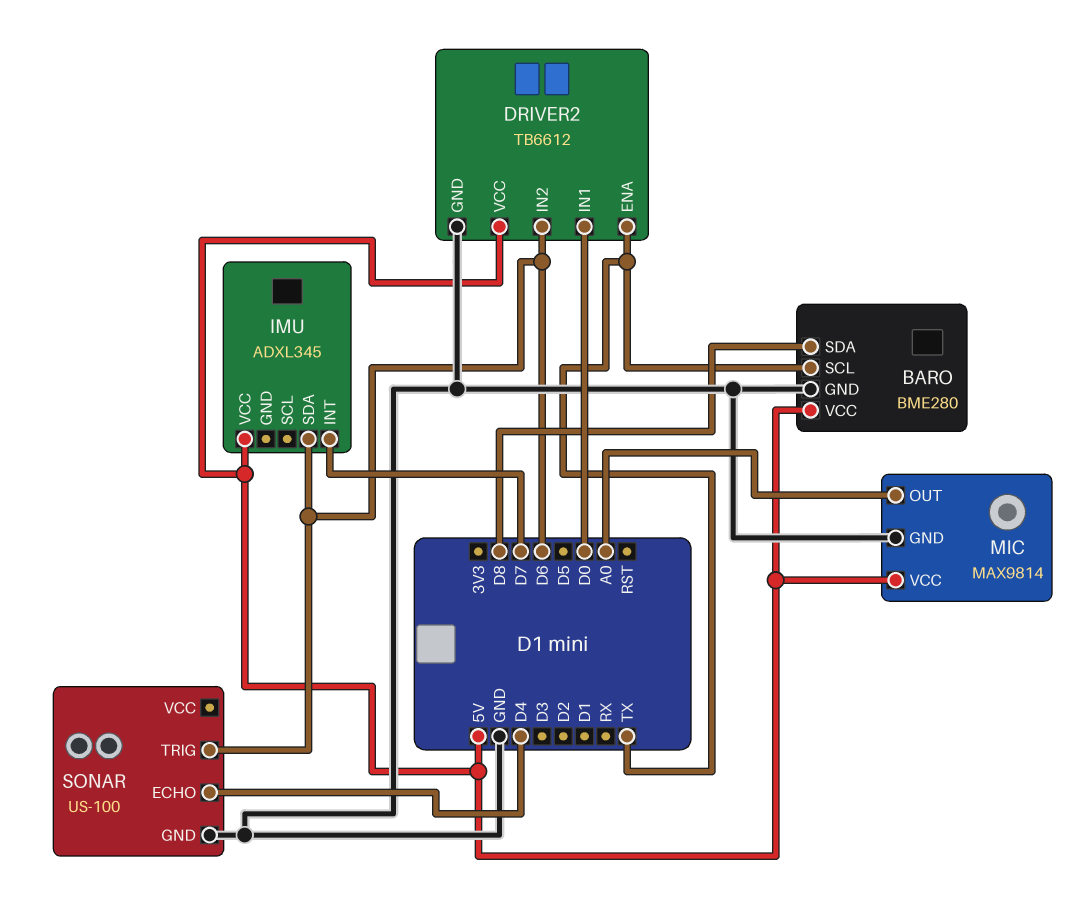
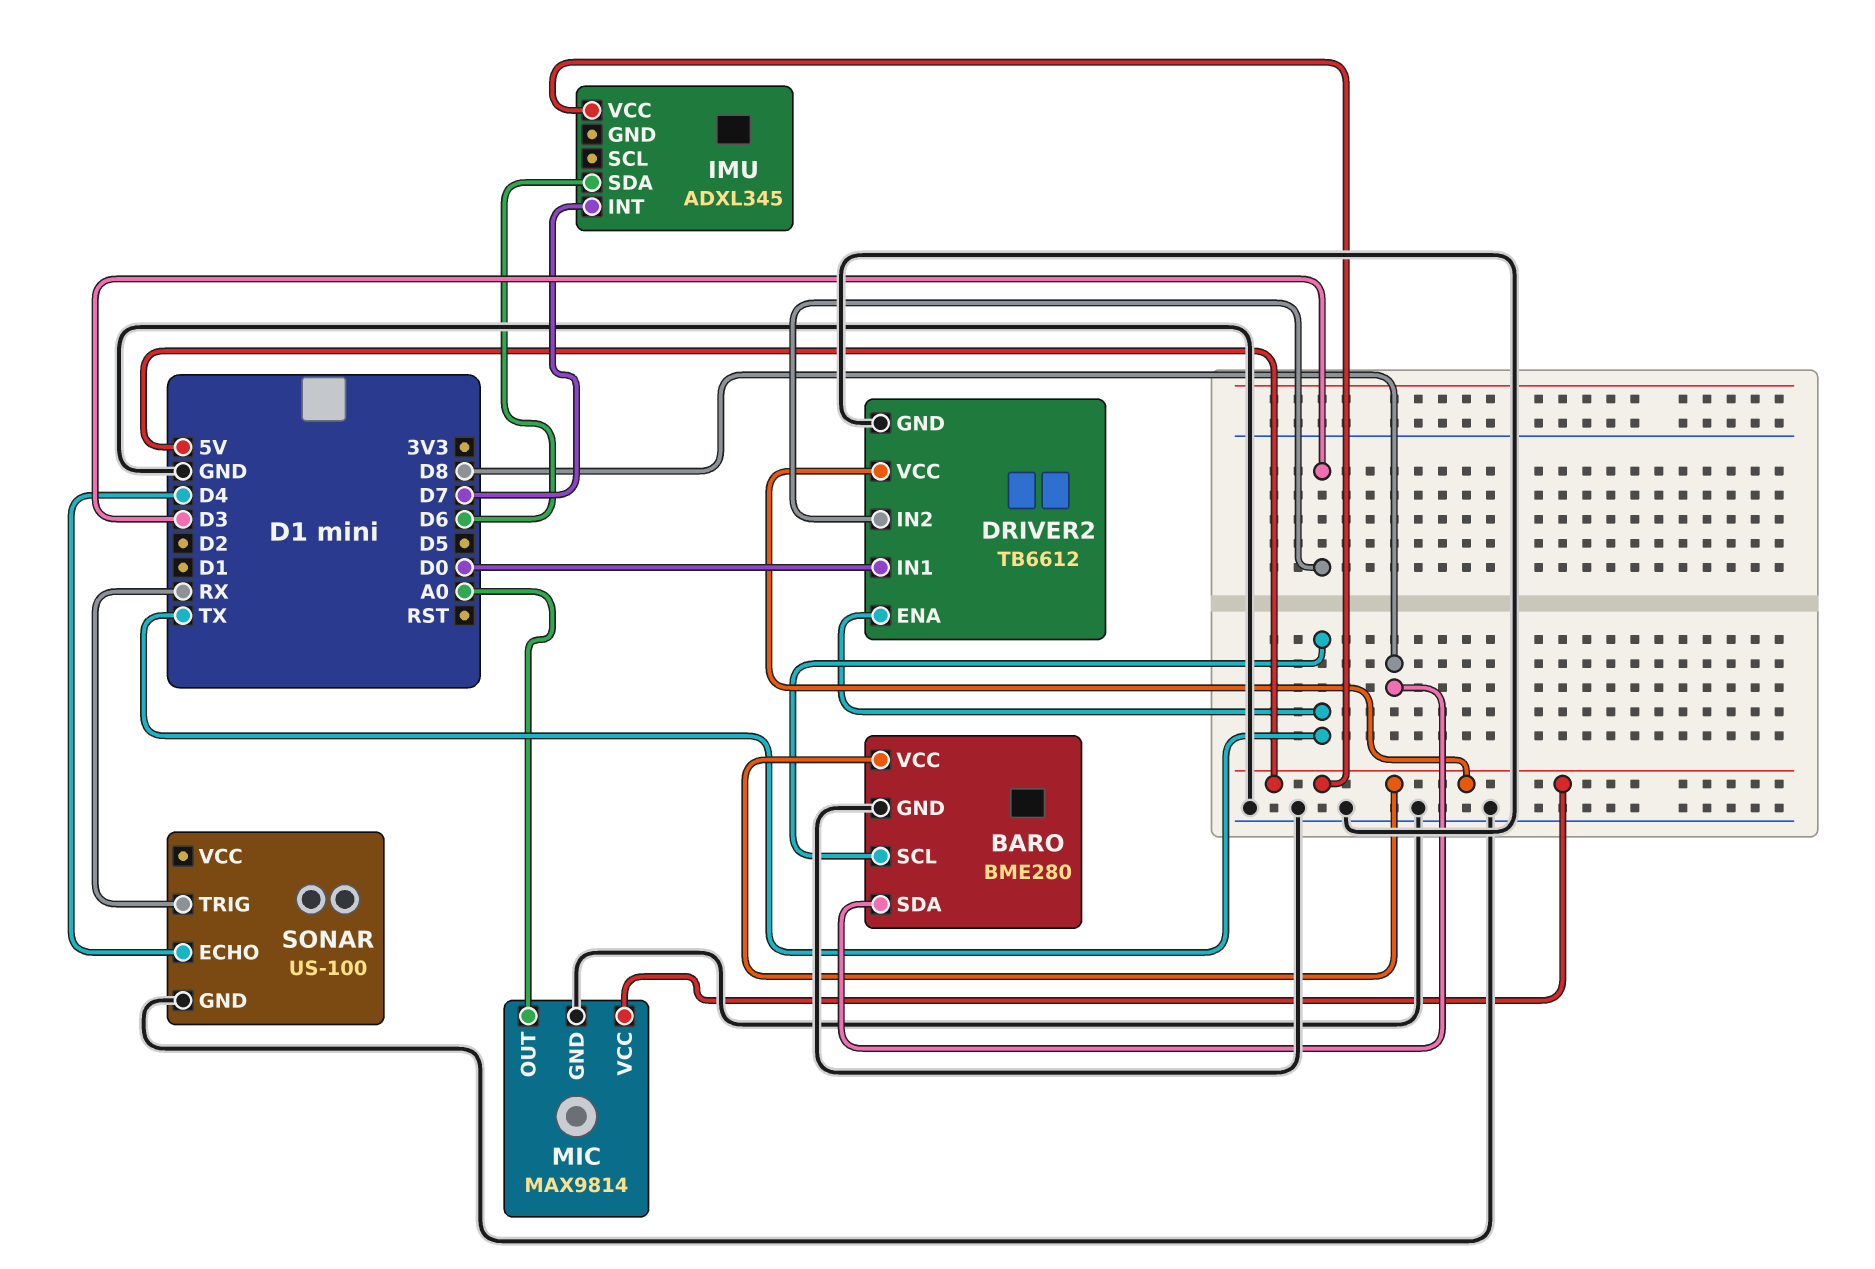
DRIVER2 pin IN2: D6 -> D3
SONAR pin TRIG: D6 -> RX

